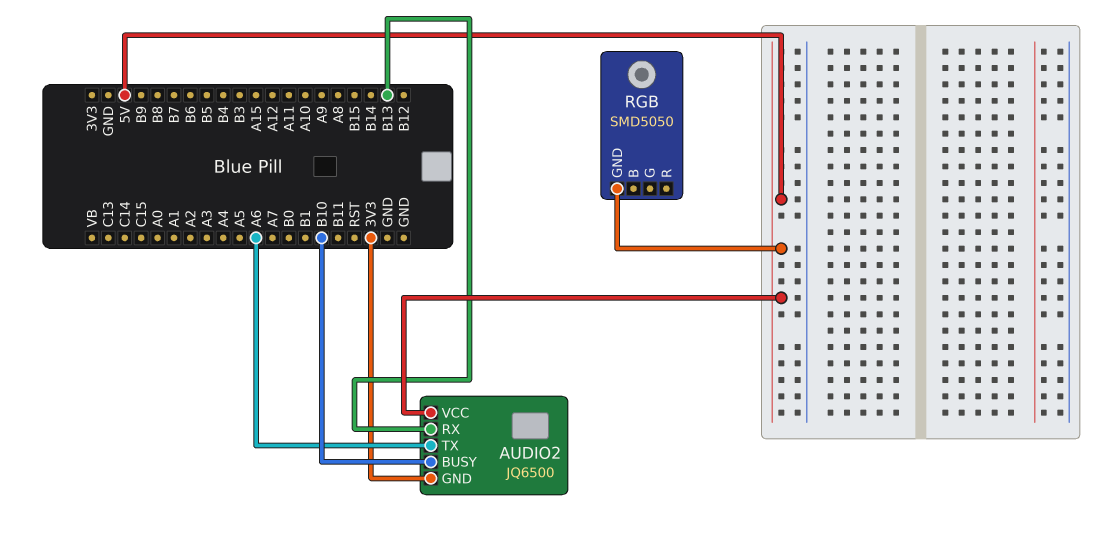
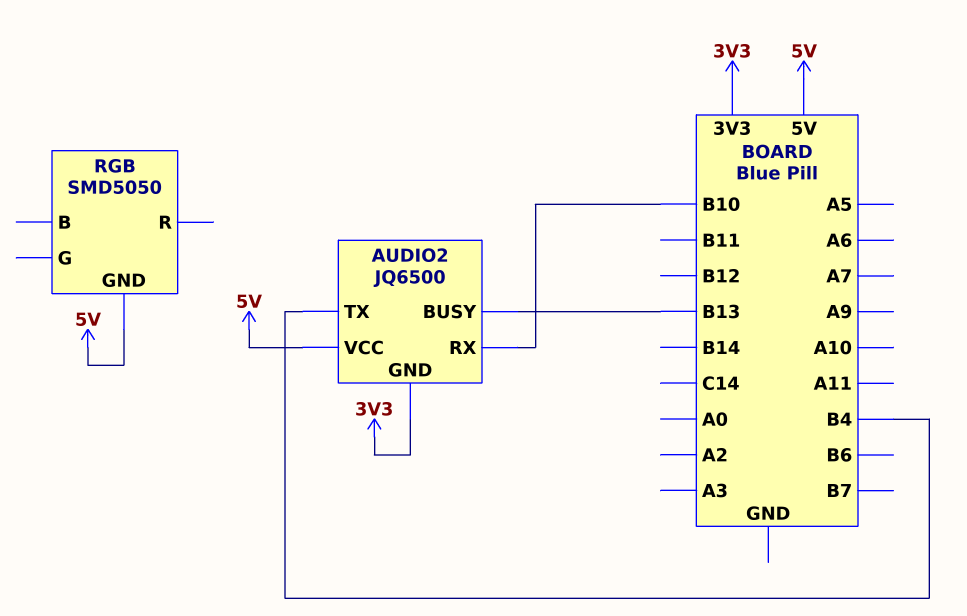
AUDIO2 pin BUSY: B10 -> B13
AUDIO2 pin RX: B13 -> B10
AUDIO2 pin TX: A6 -> B4

